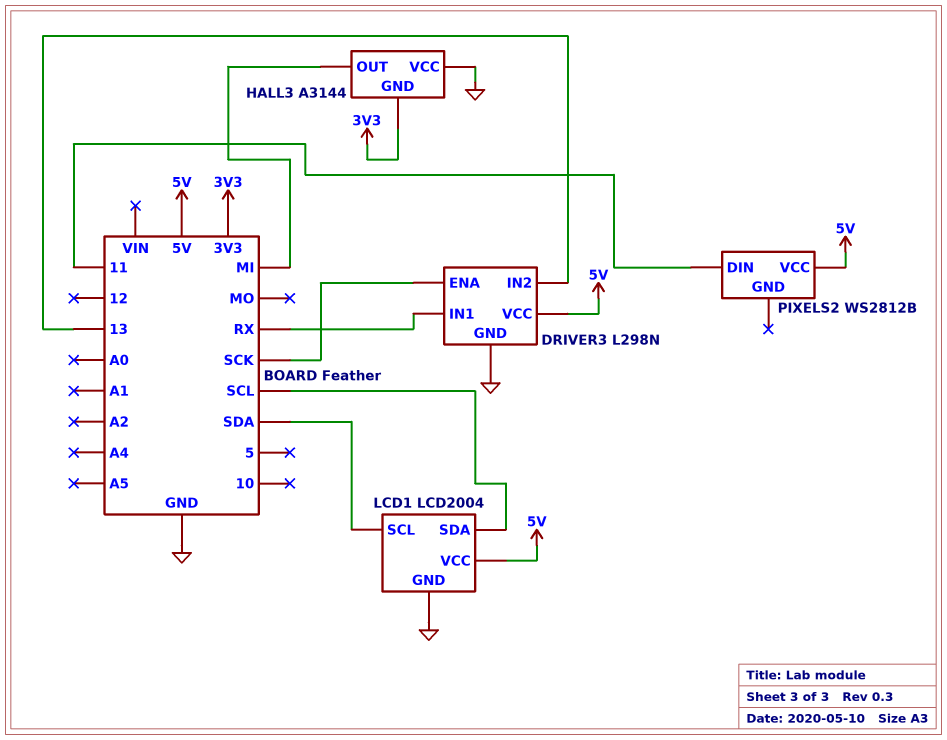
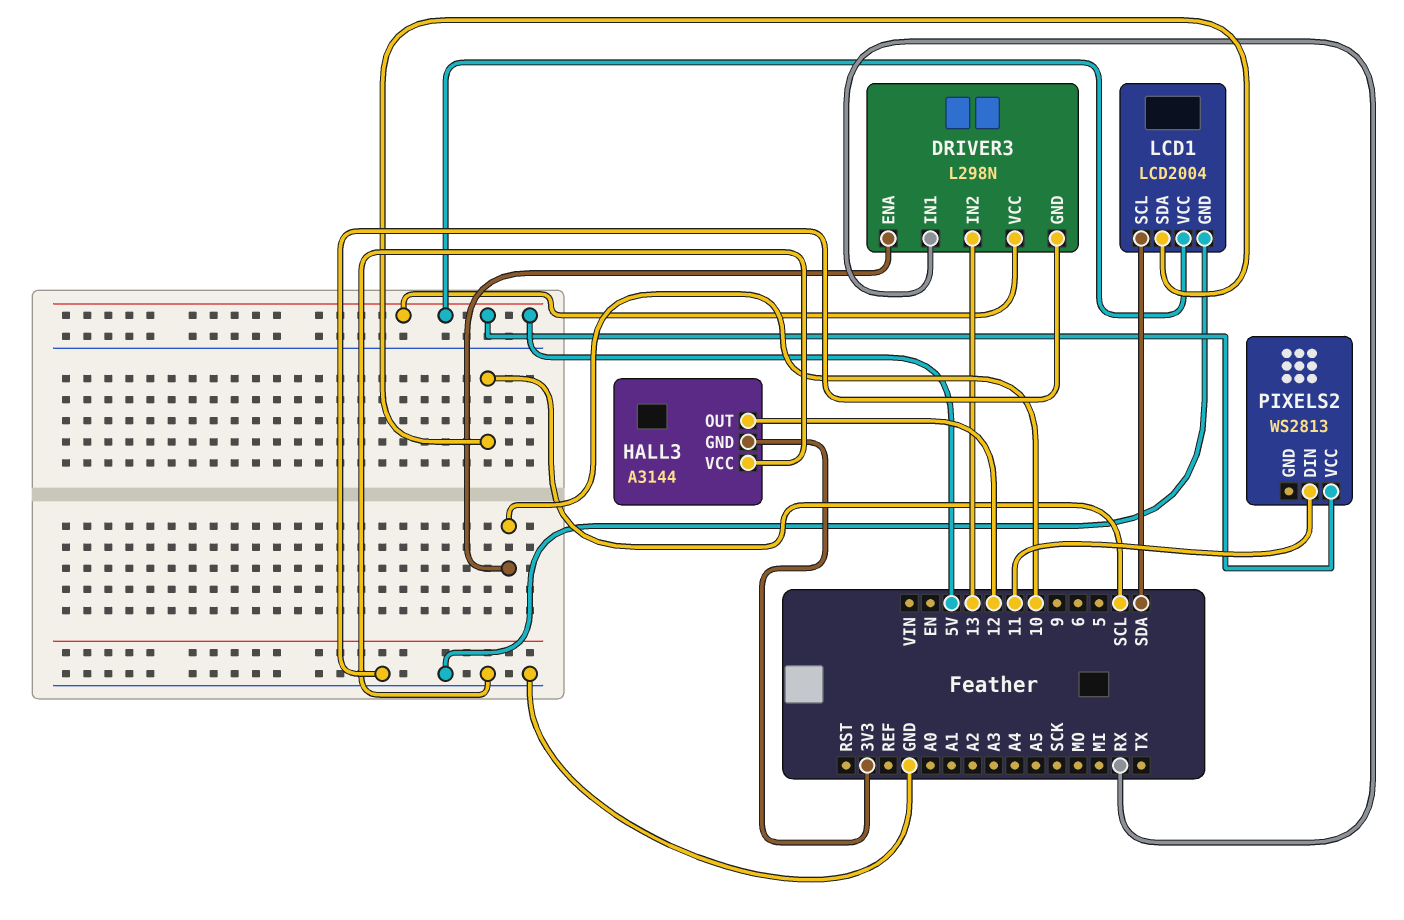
DRIVER3 pin ENA: SCK -> 10
HALL3 pin OUT: MI -> 12
PIXELS2: WS2812B -> WS2813

